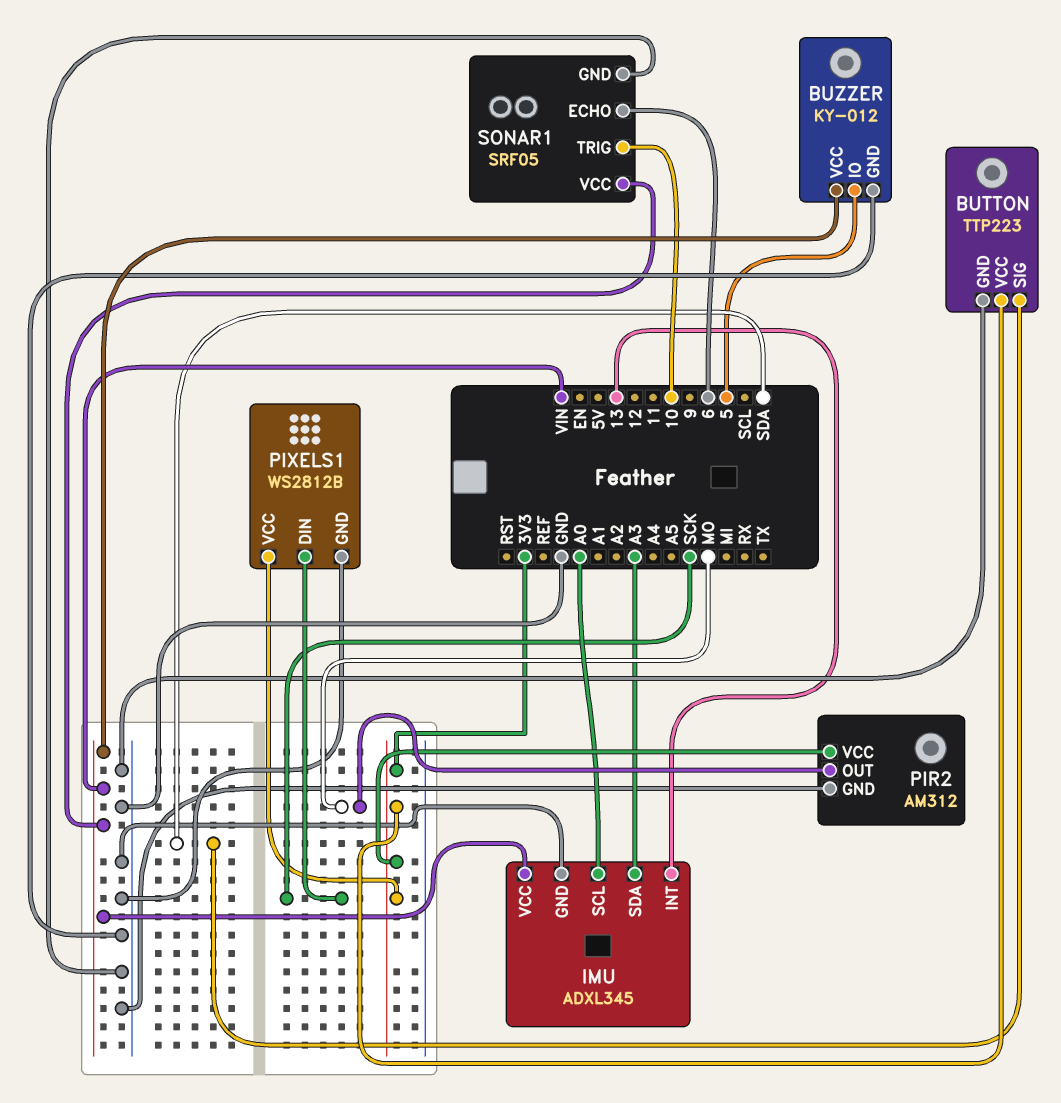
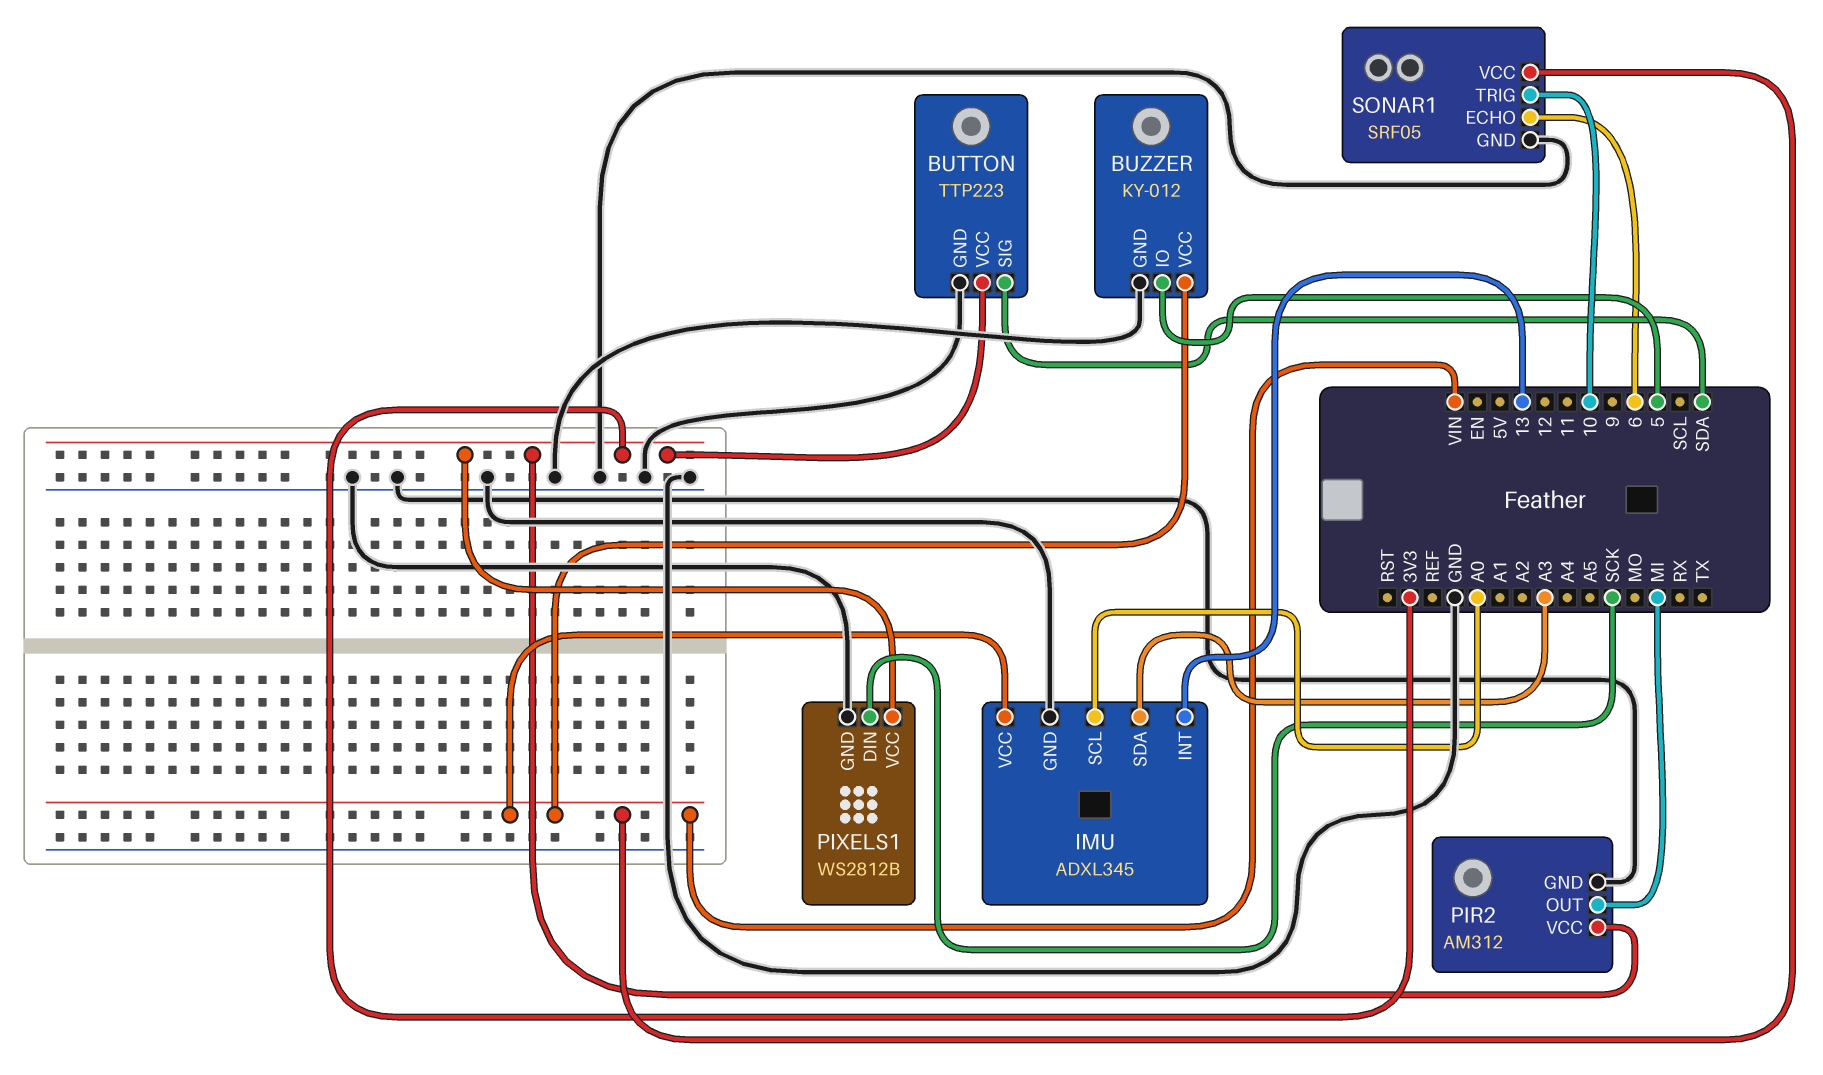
PIR2 pin OUT: MO -> MI

